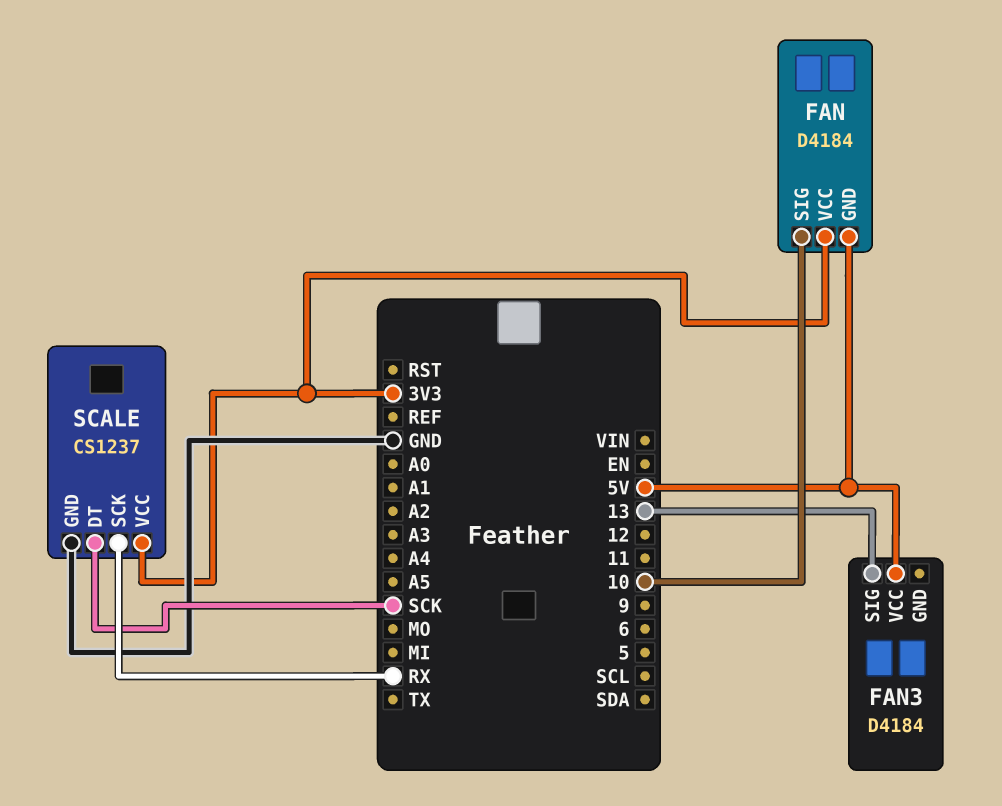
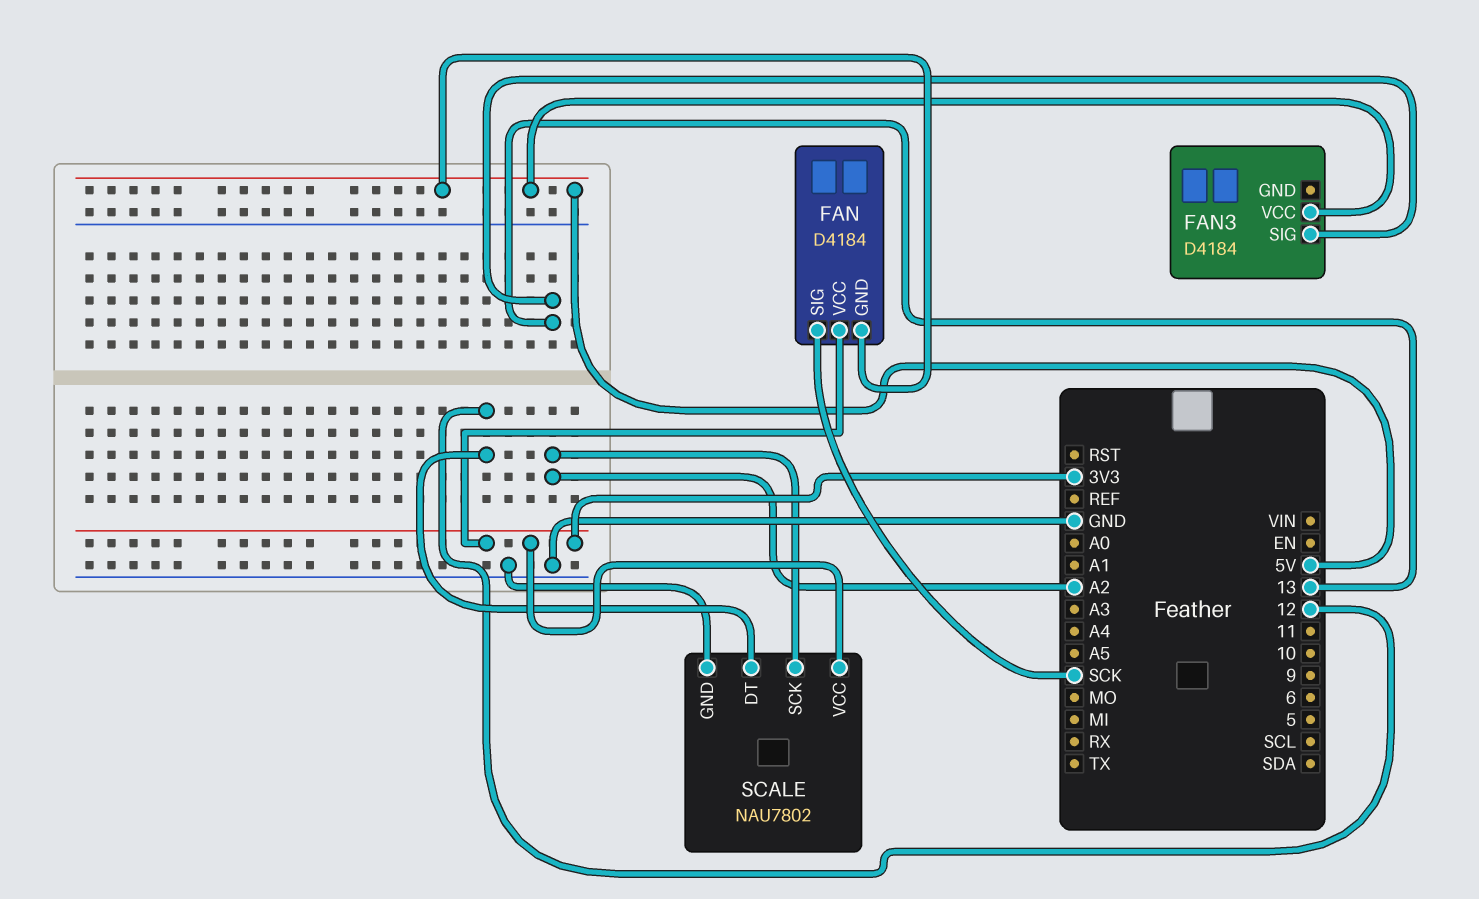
FAN pin SIG: 10 -> SCK
SCALE: CS1237 -> NAU7802
SCALE pin DT: SCK -> 12
SCALE pin SCK: RX -> A2

